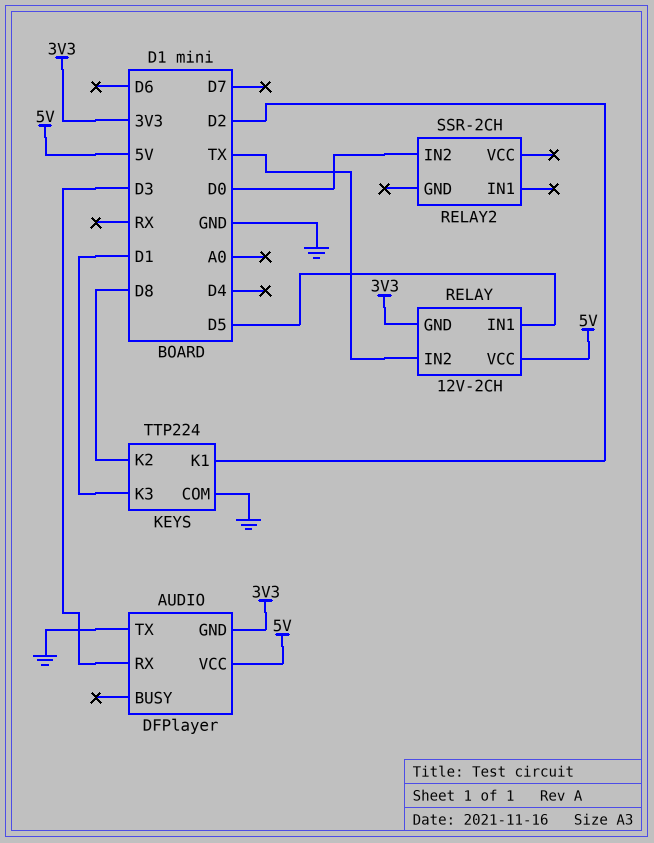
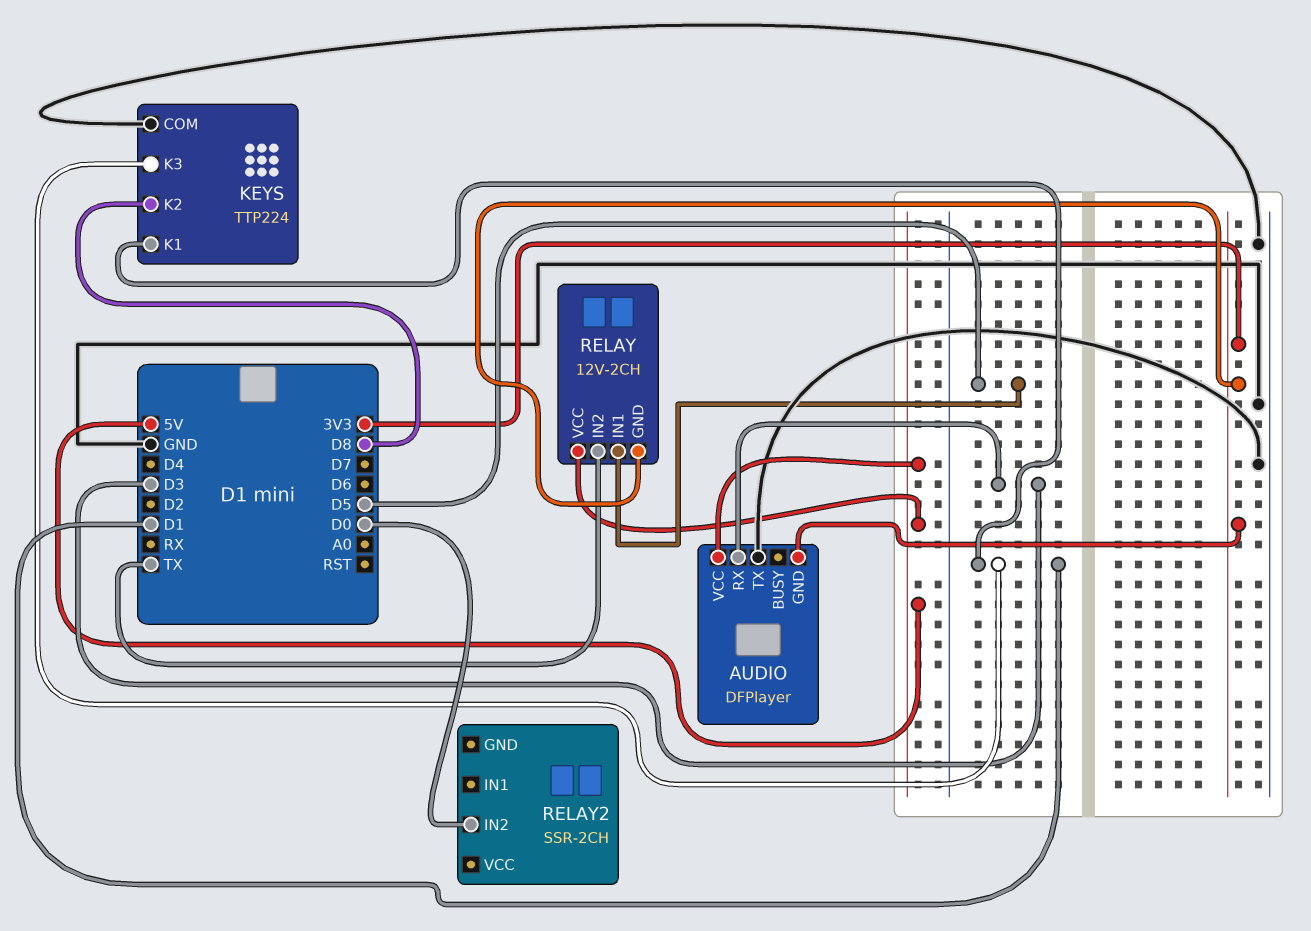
KEYS pin K1: D2 -> D1

